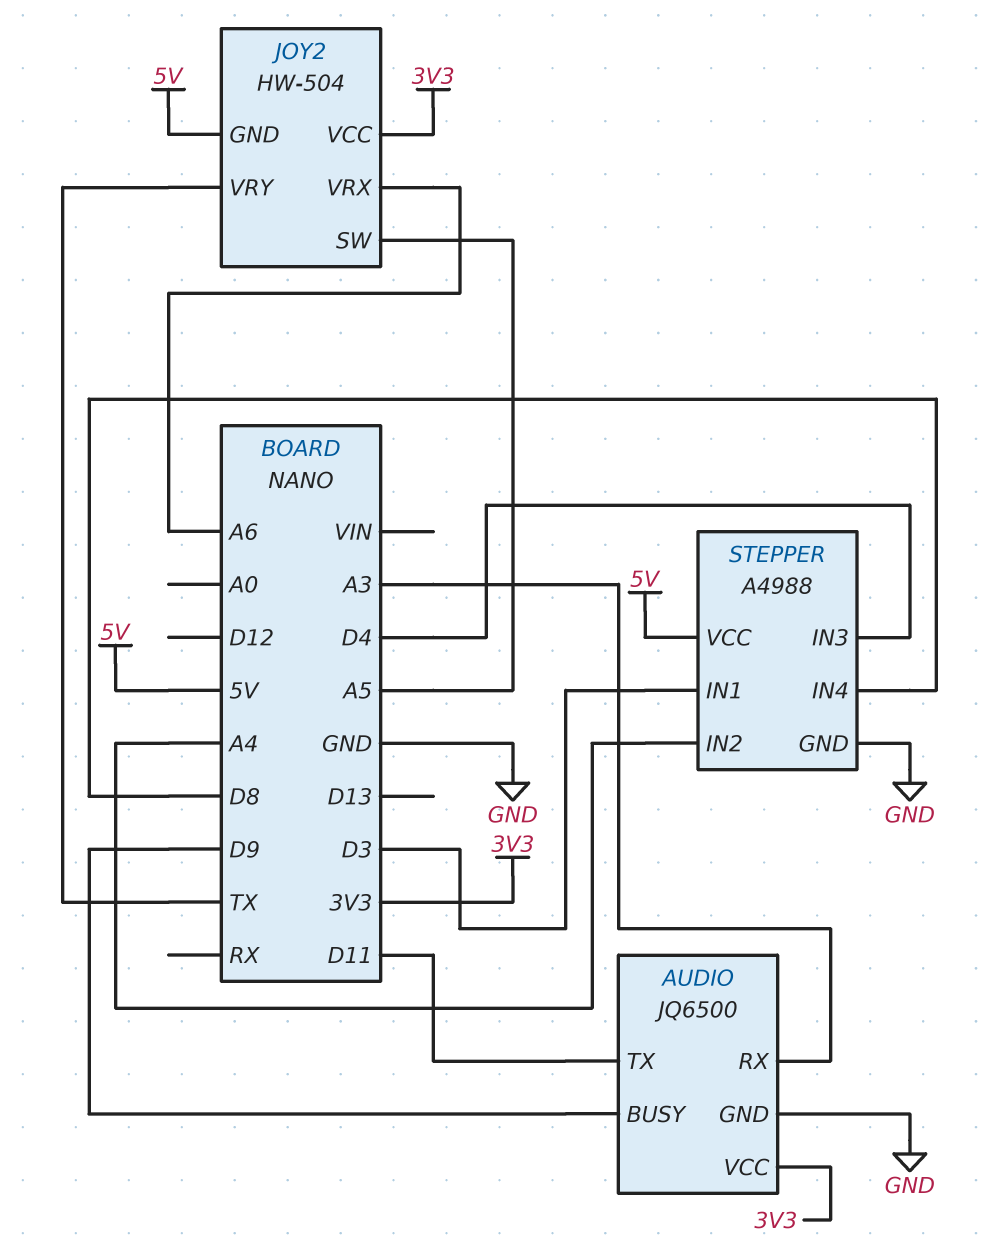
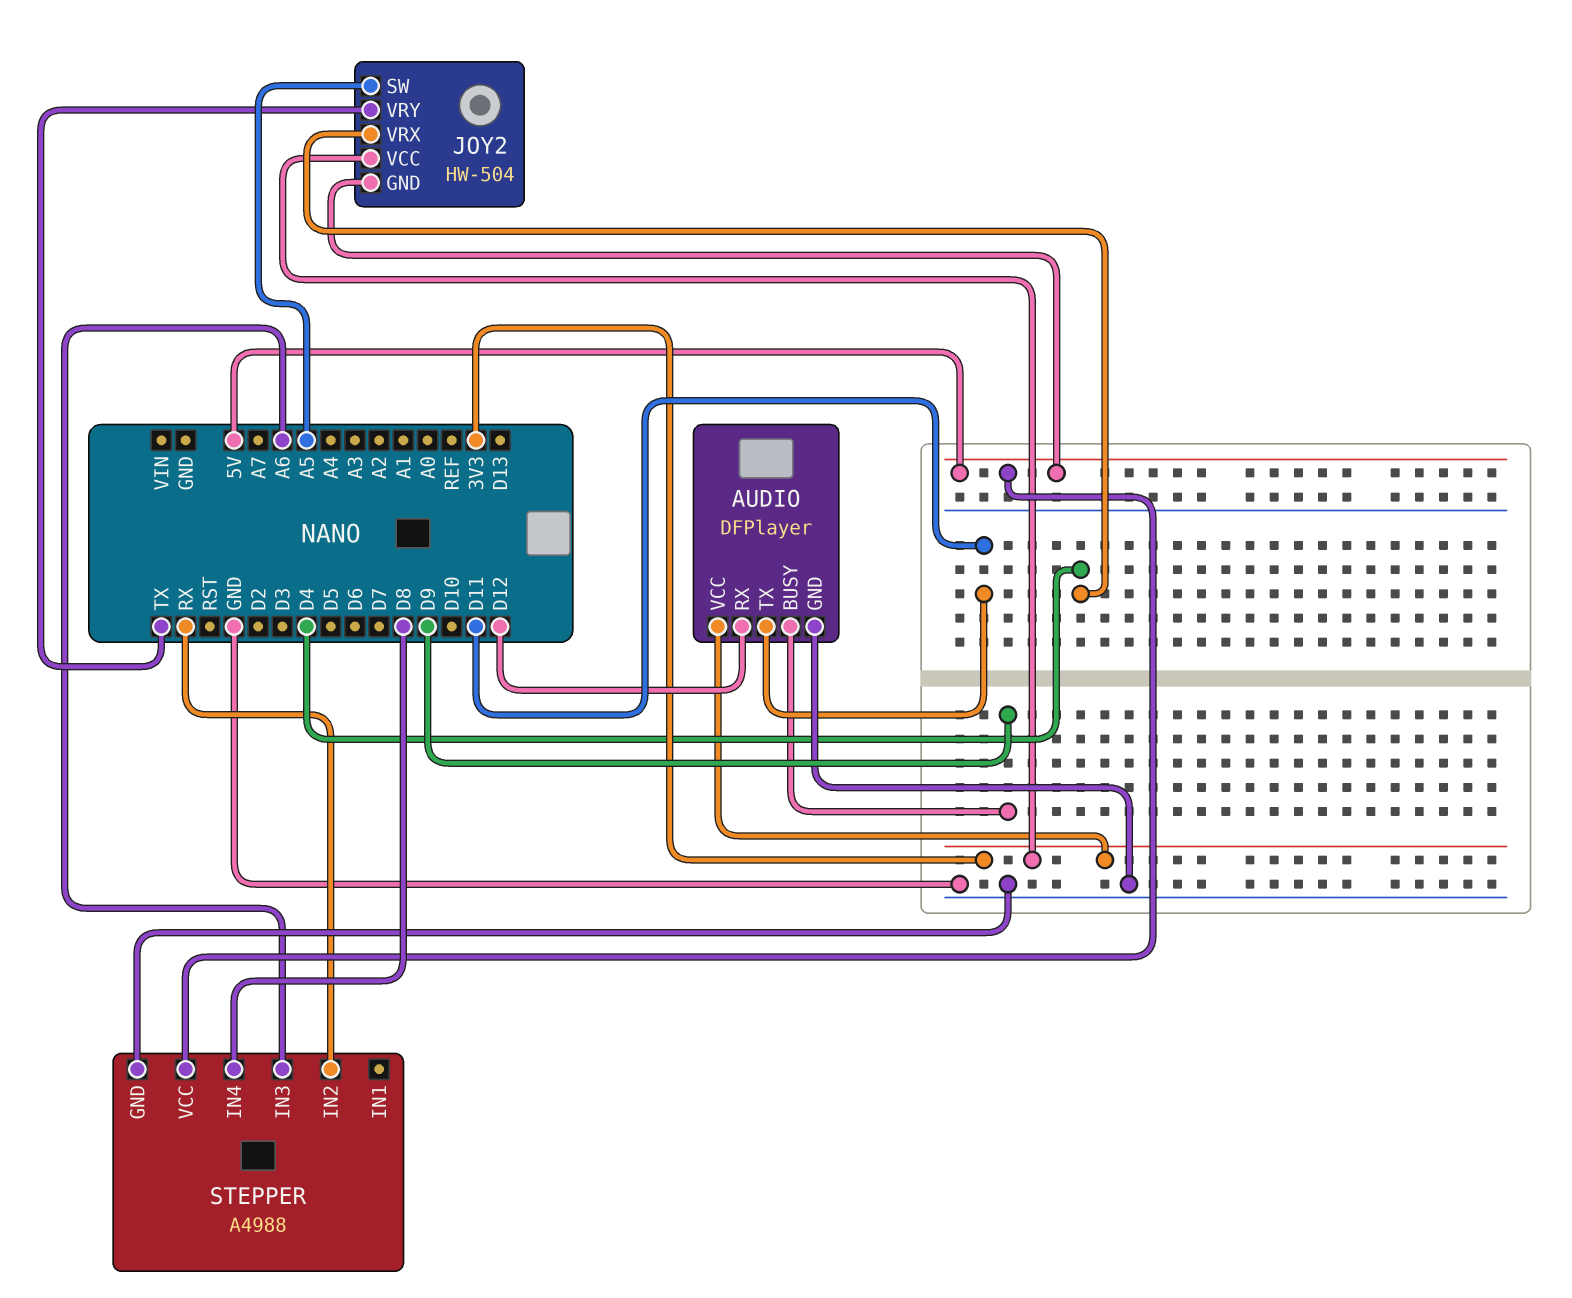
AUDIO: JQ6500 -> DFPlayer
AUDIO pin RX: A3 -> D12
JOY2 pin VRX: A6 -> D4
STEPPER pin IN1: D3 -> none
STEPPER pin IN2: A4 -> RX
STEPPER pin IN3: D4 -> A6

